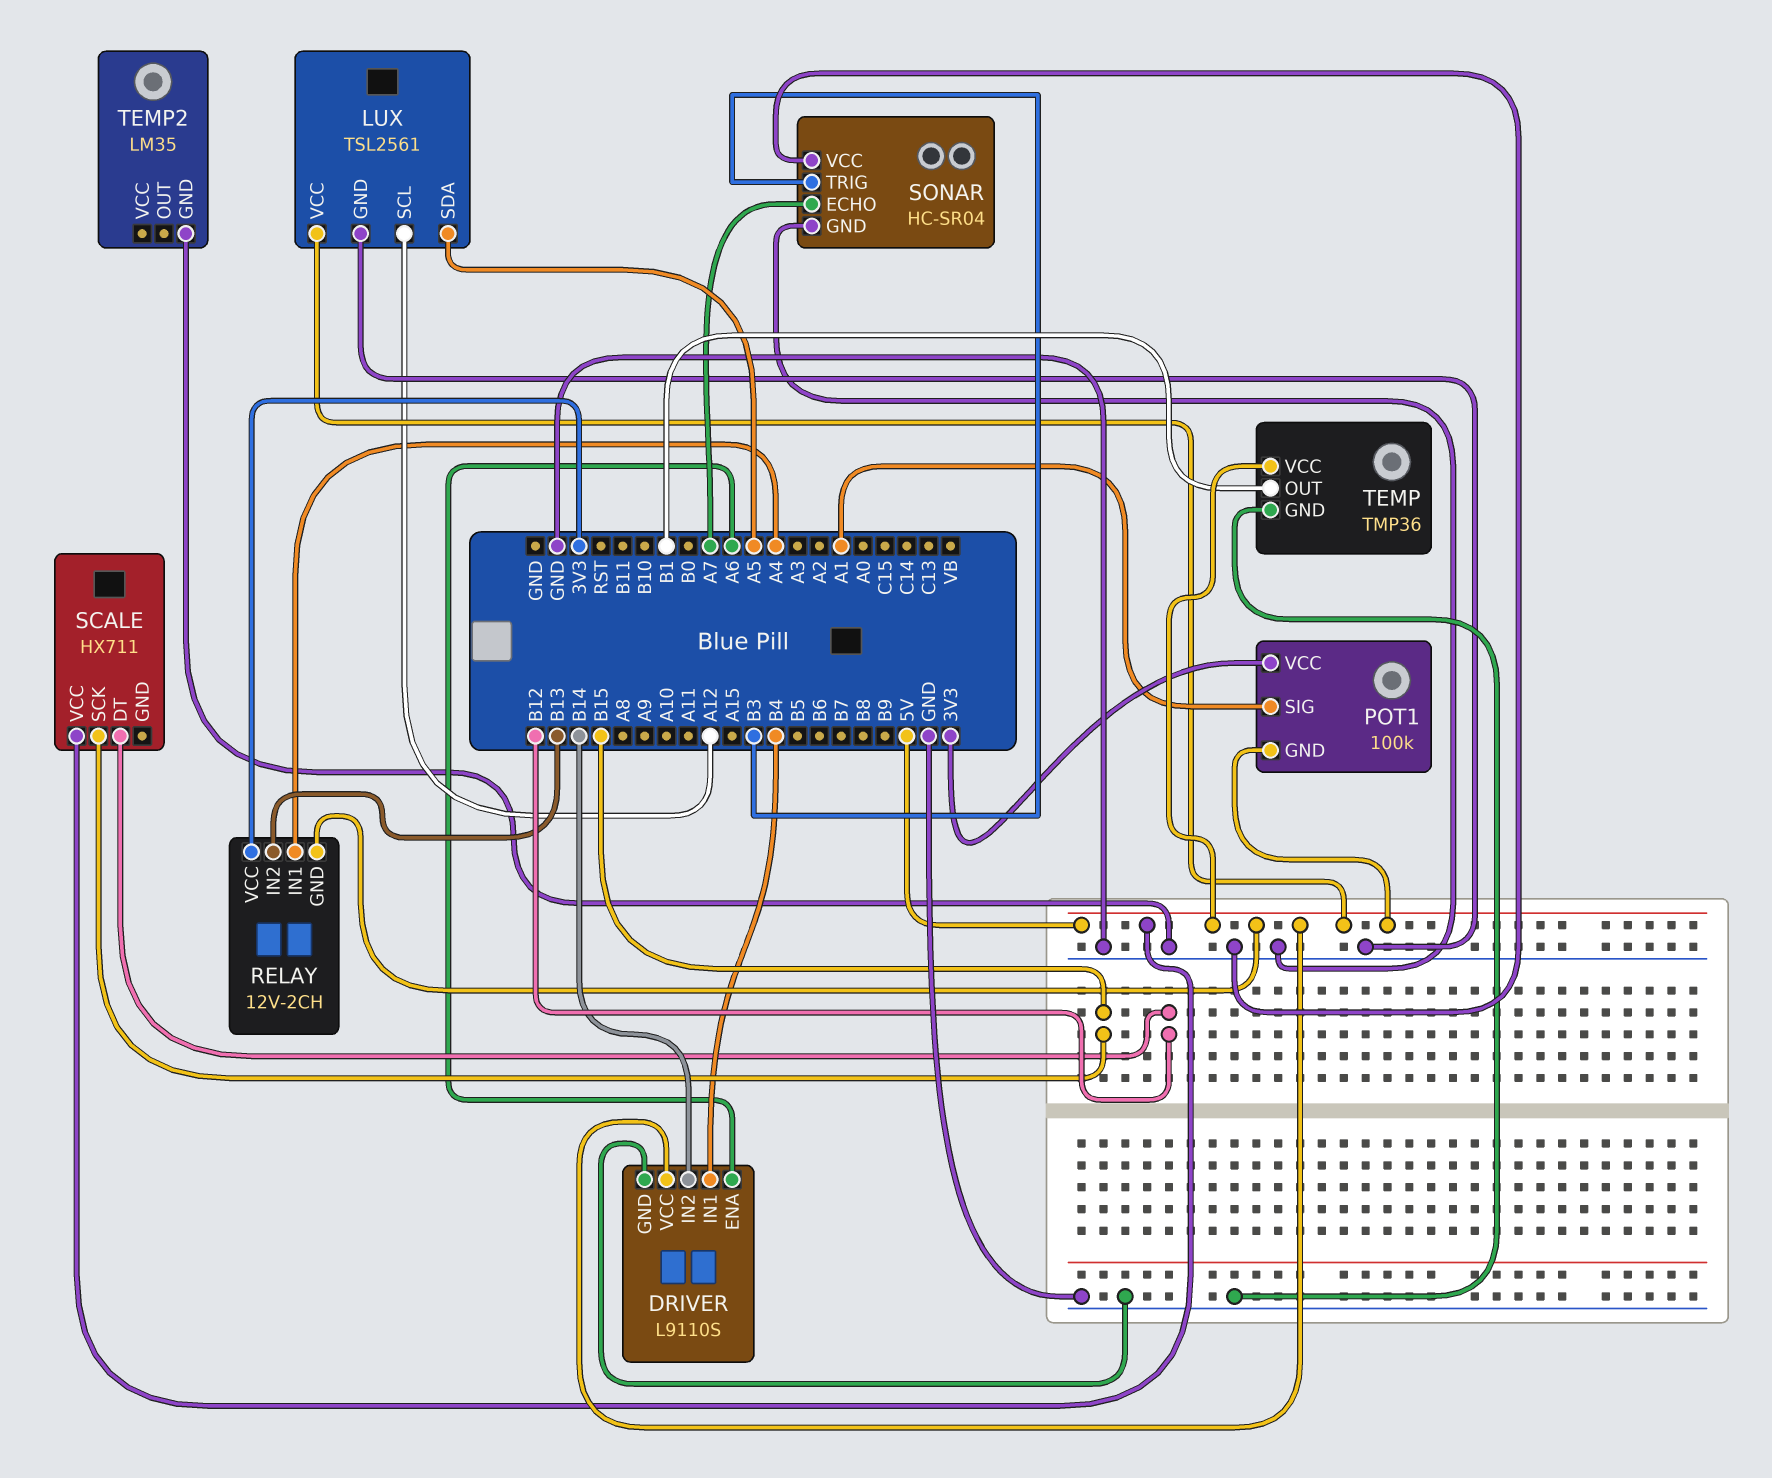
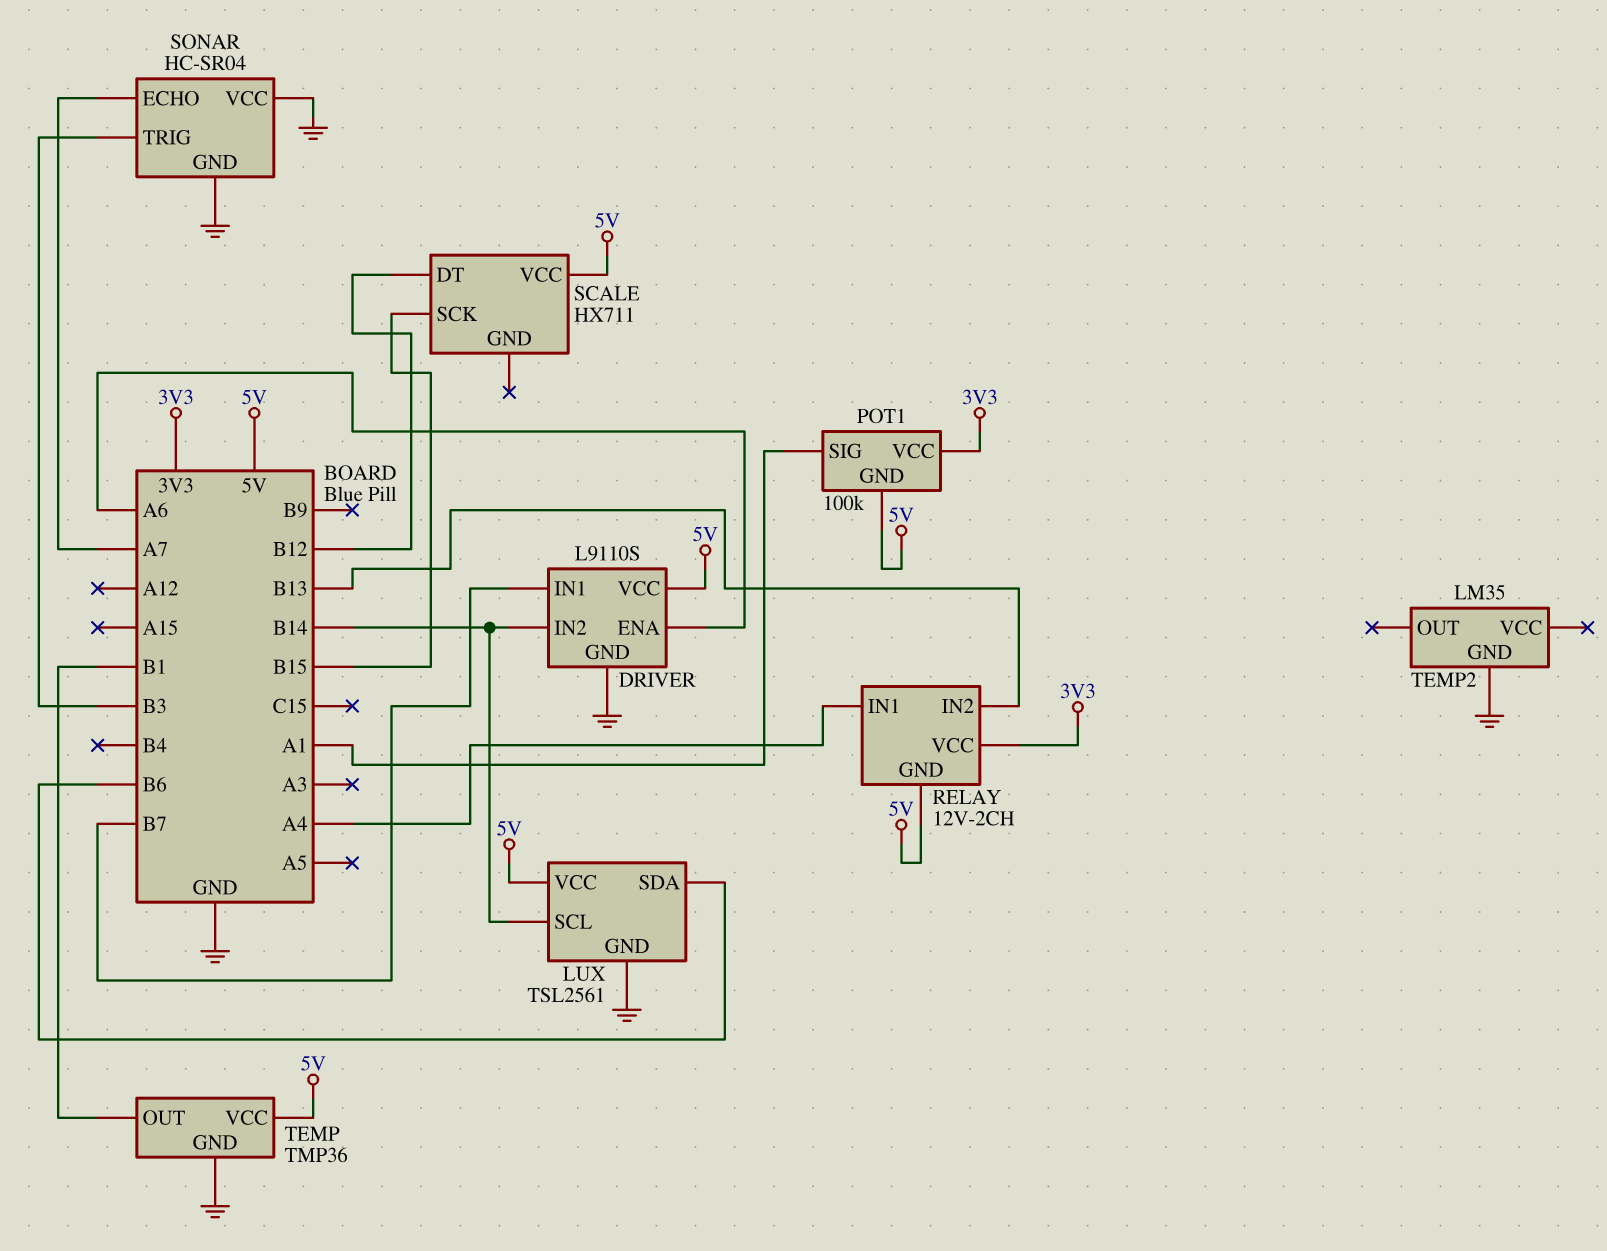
DRIVER pin IN1: B4 -> B7
LUX pin SCL: A12 -> B14
LUX pin SDA: A5 -> B6

